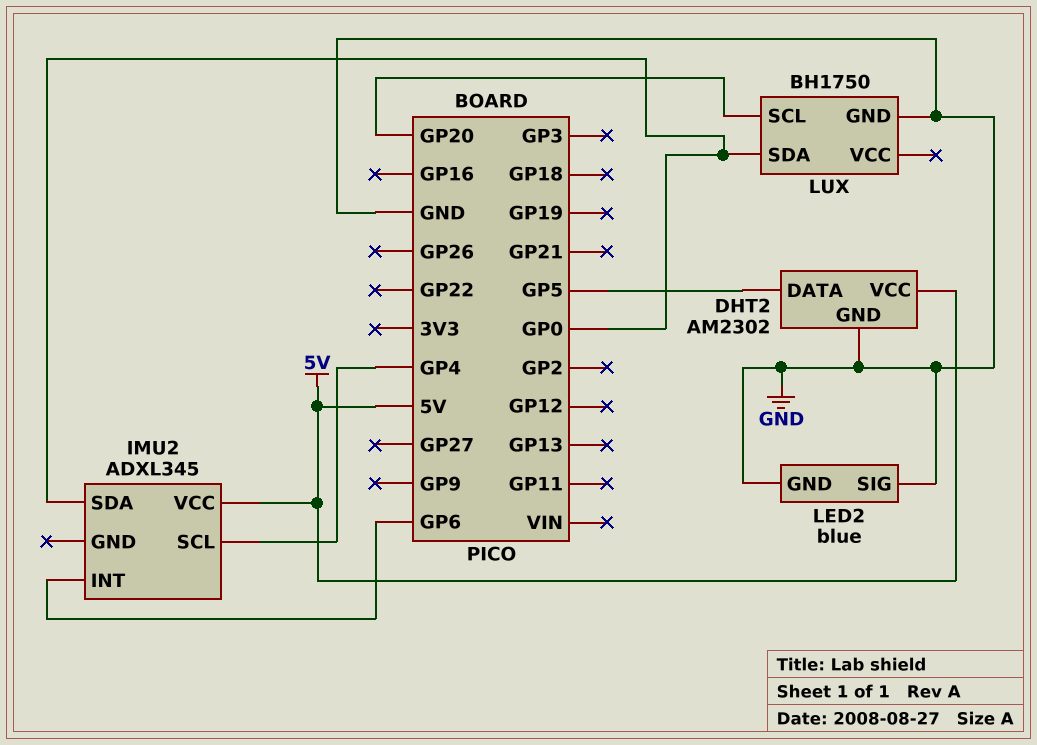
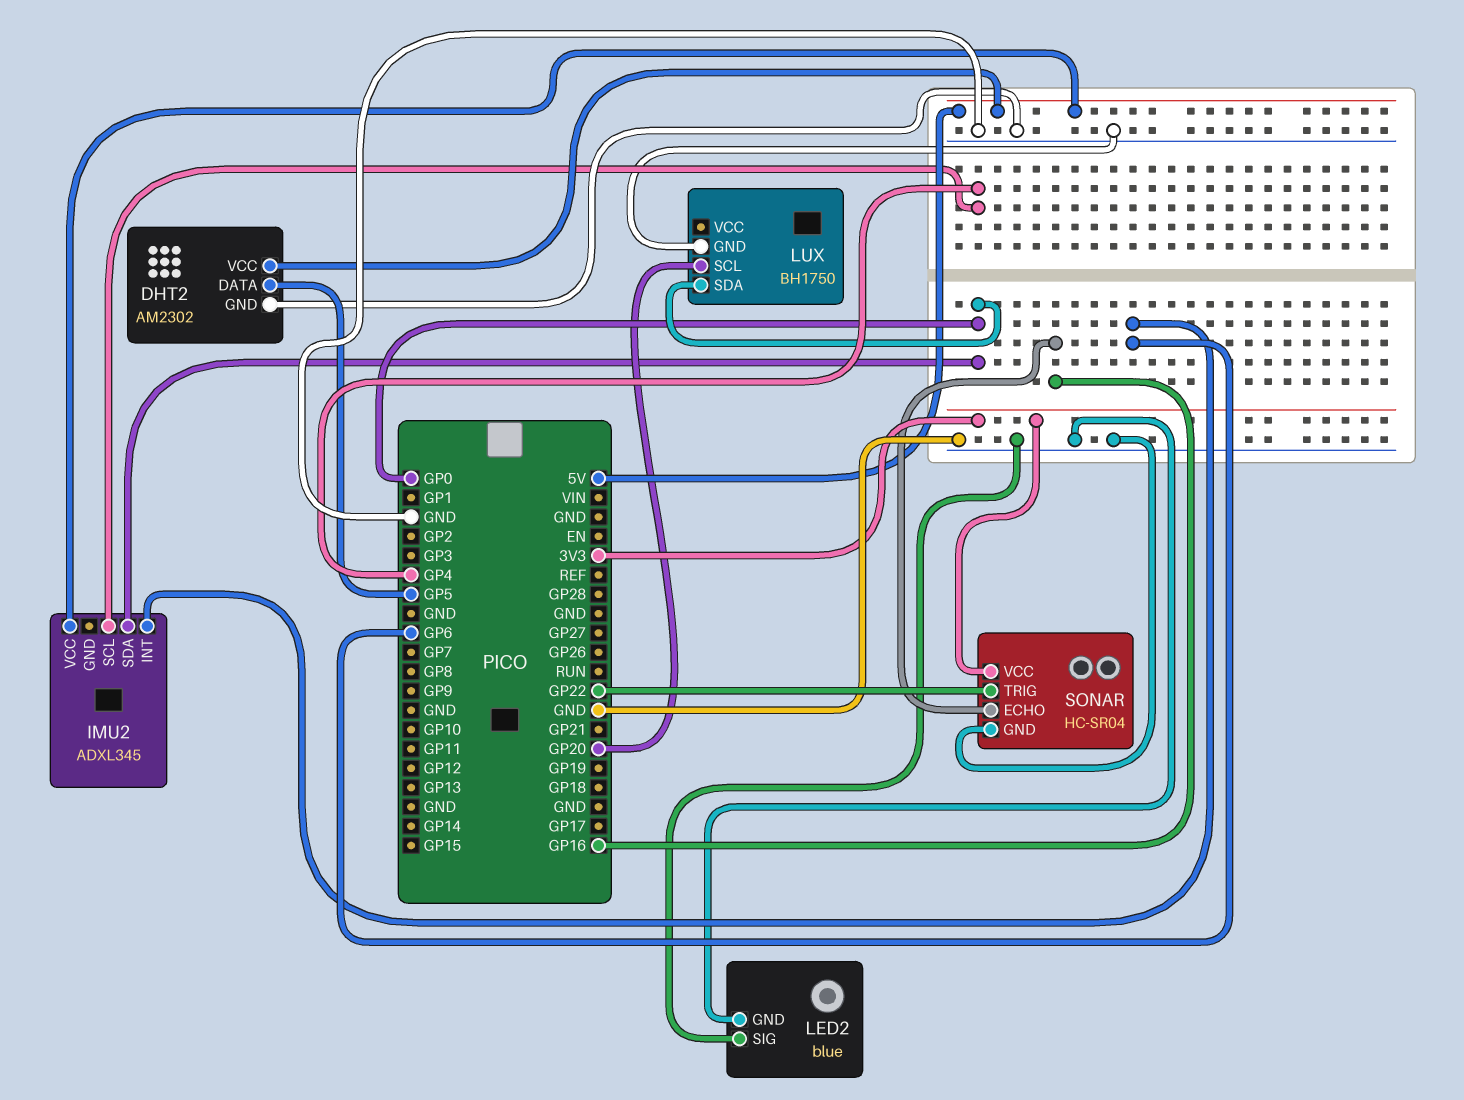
SONAR: none -> HC-SR04
SONAR pin ECHO: none -> GP16
SONAR pin GND: none -> GND
SONAR pin TRIG: none -> GP22
SONAR pin VCC: none -> 3V3

